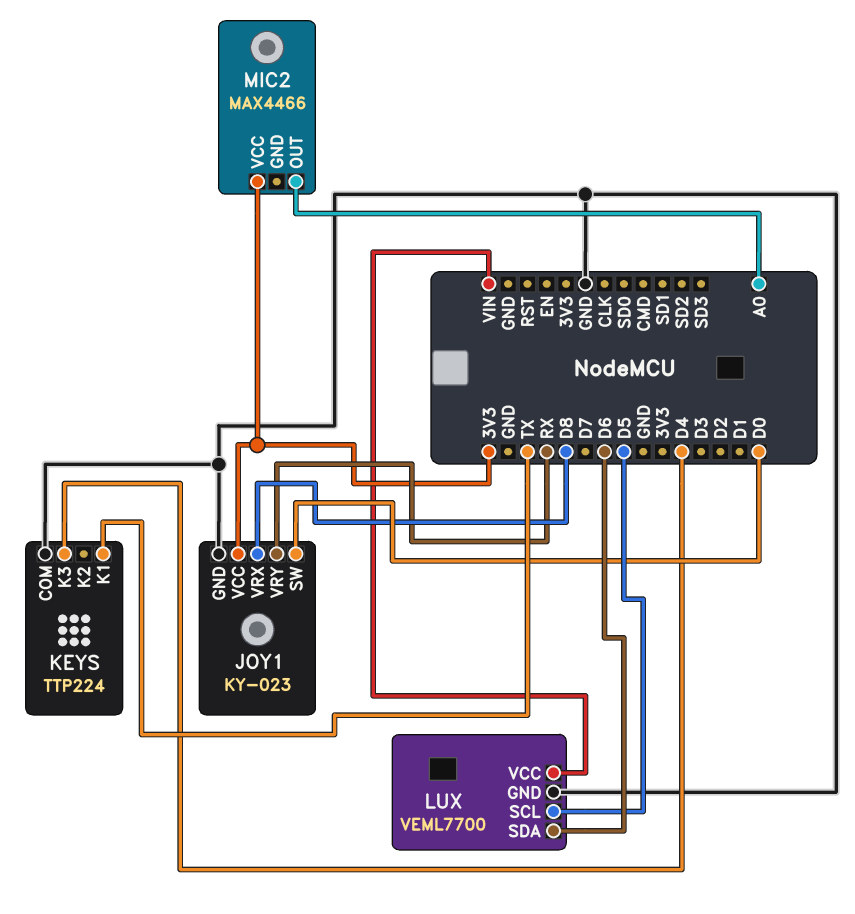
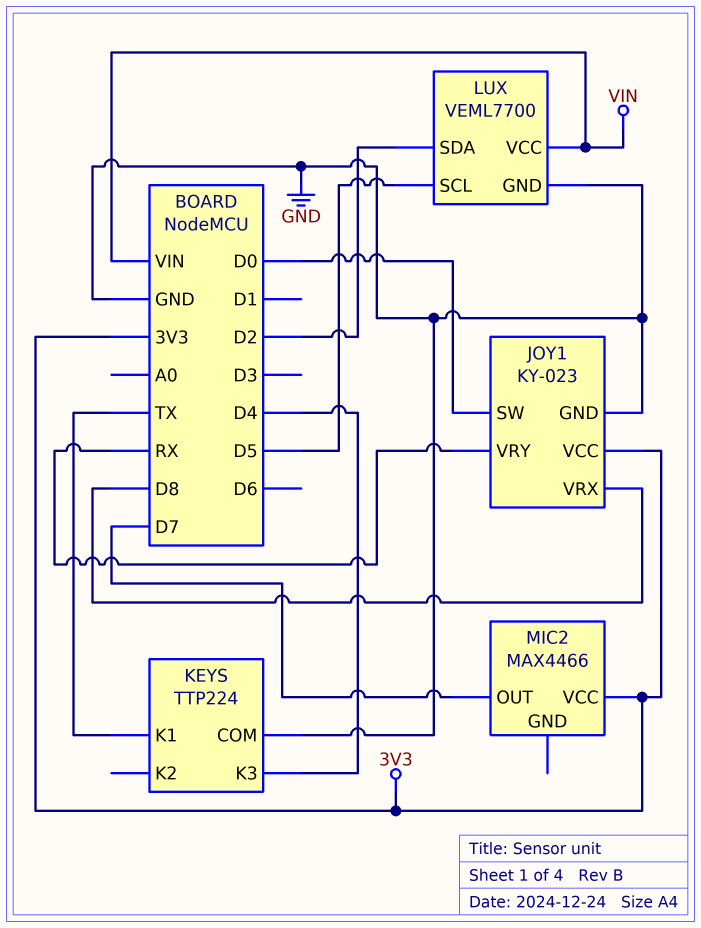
LUX pin SDA: D6 -> D2
MIC2 pin OUT: A0 -> D7

